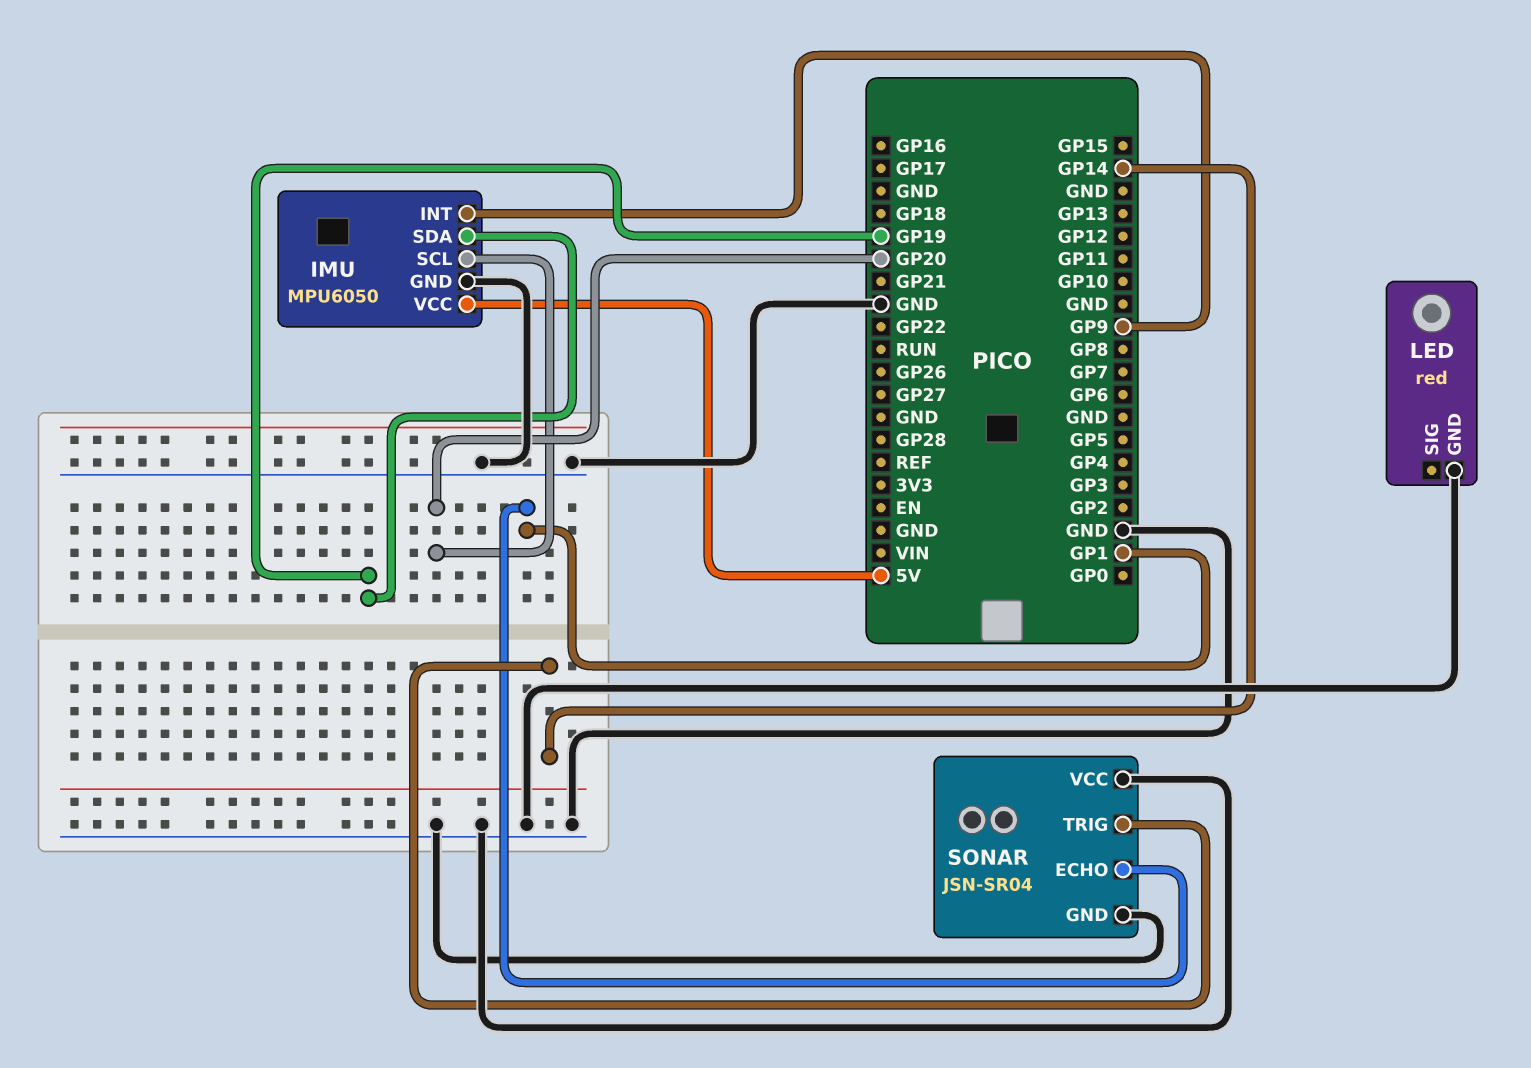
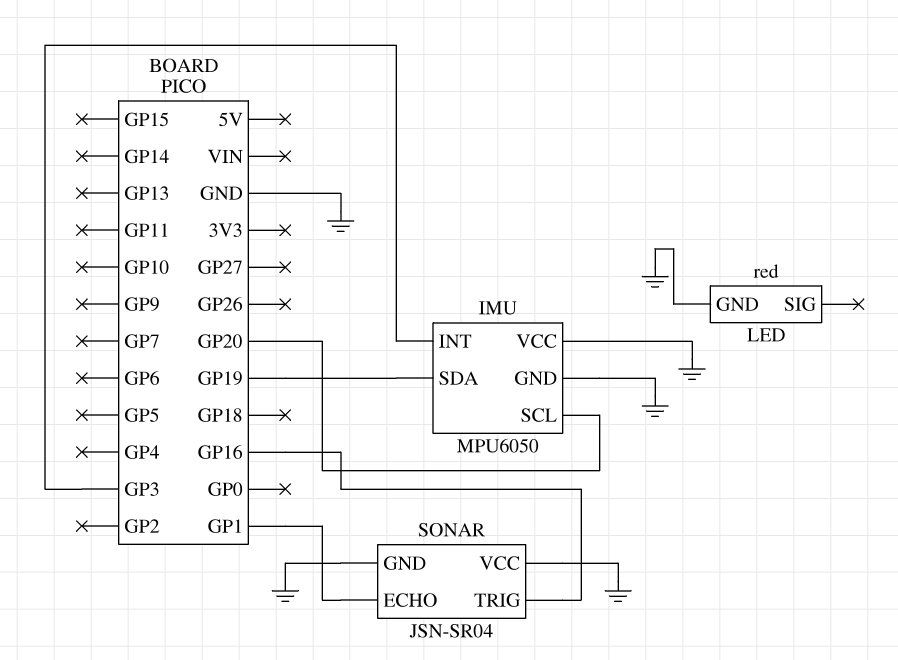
IMU pin INT: GP9 -> GP3
IMU pin VCC: 5V -> GND
SONAR pin TRIG: GP14 -> GP16

